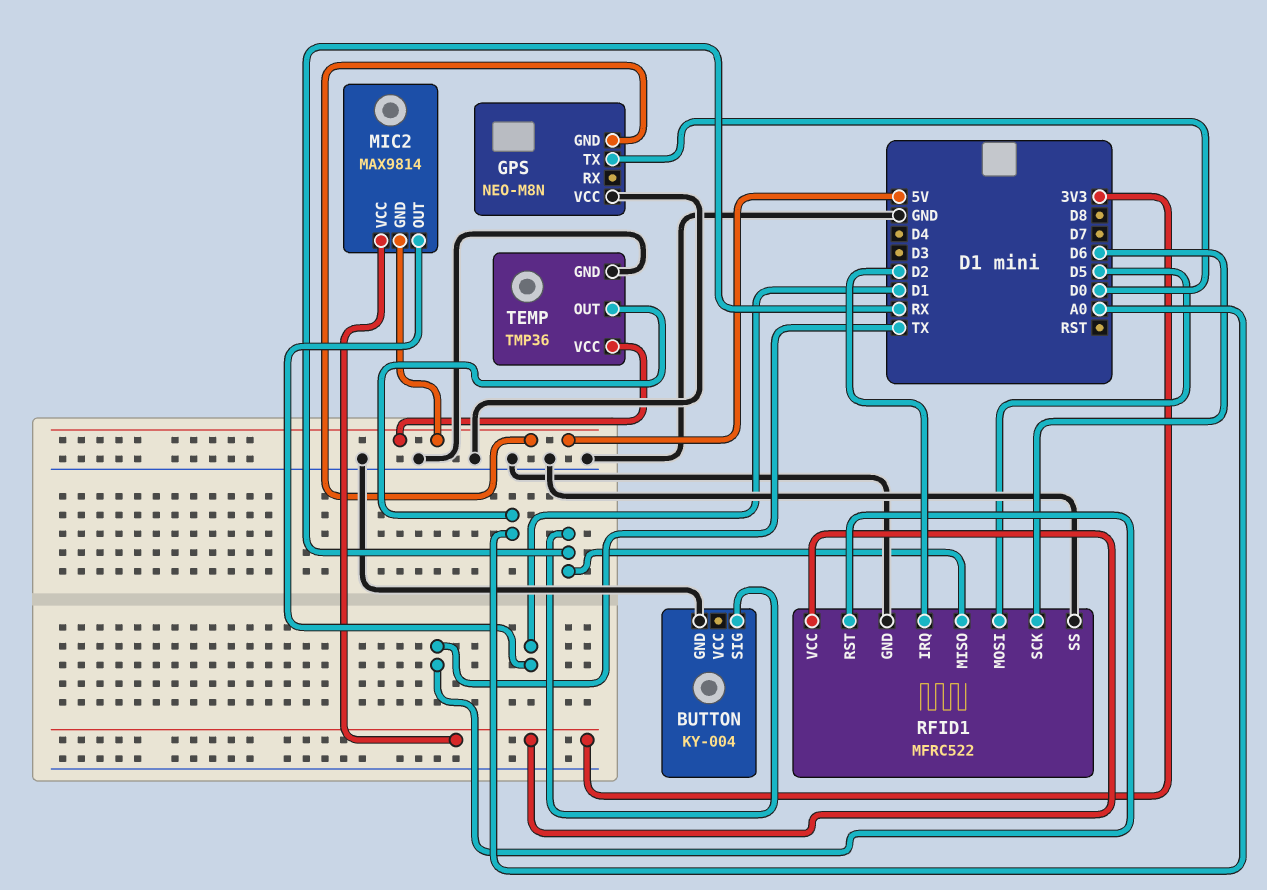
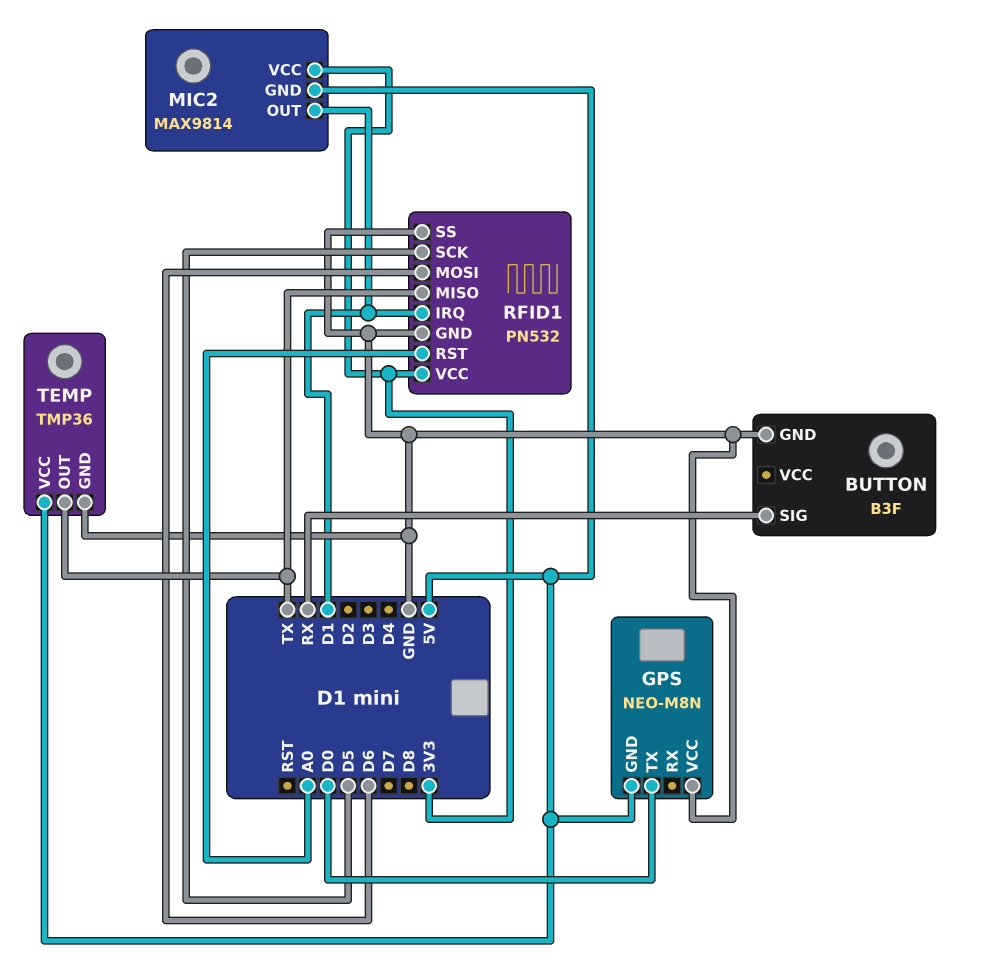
BUTTON: KY-004 -> B3F
RFID1: MFRC522 -> PN532
RFID1 pin IRQ: D2 -> D1
RFID1 pin MISO: RX -> TX
RFID1 pin MOSI: D5 -> D6
RFID1 pin RST: TX -> A0
RFID1 pin SCK: D6 -> D5
TEMP pin OUT: A0 -> TX

